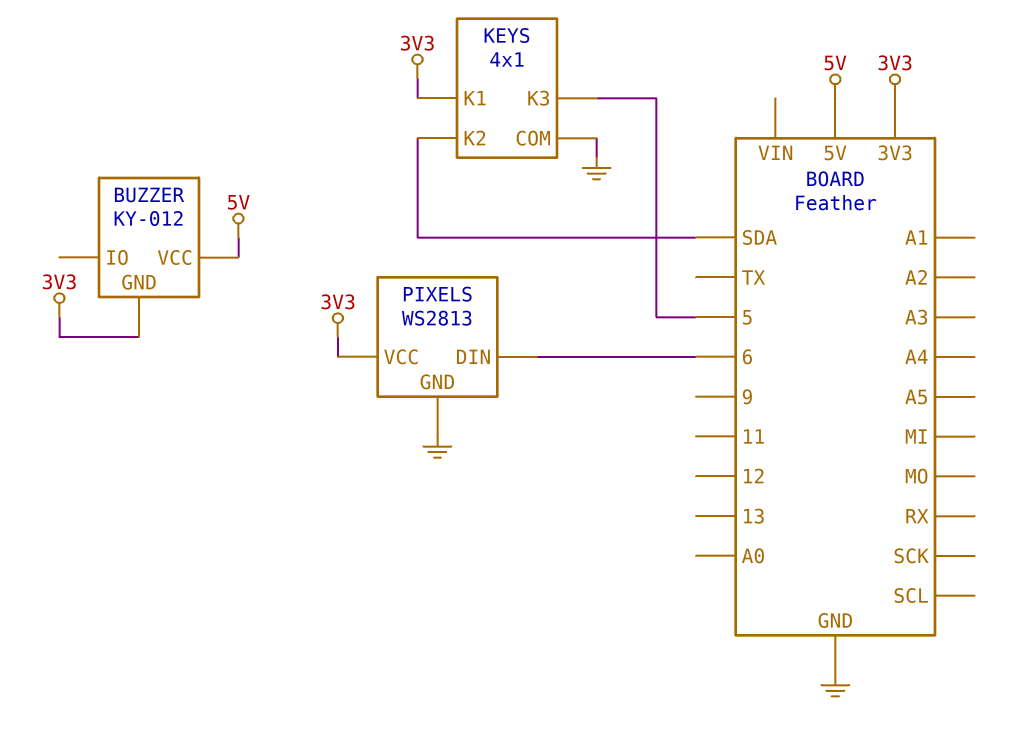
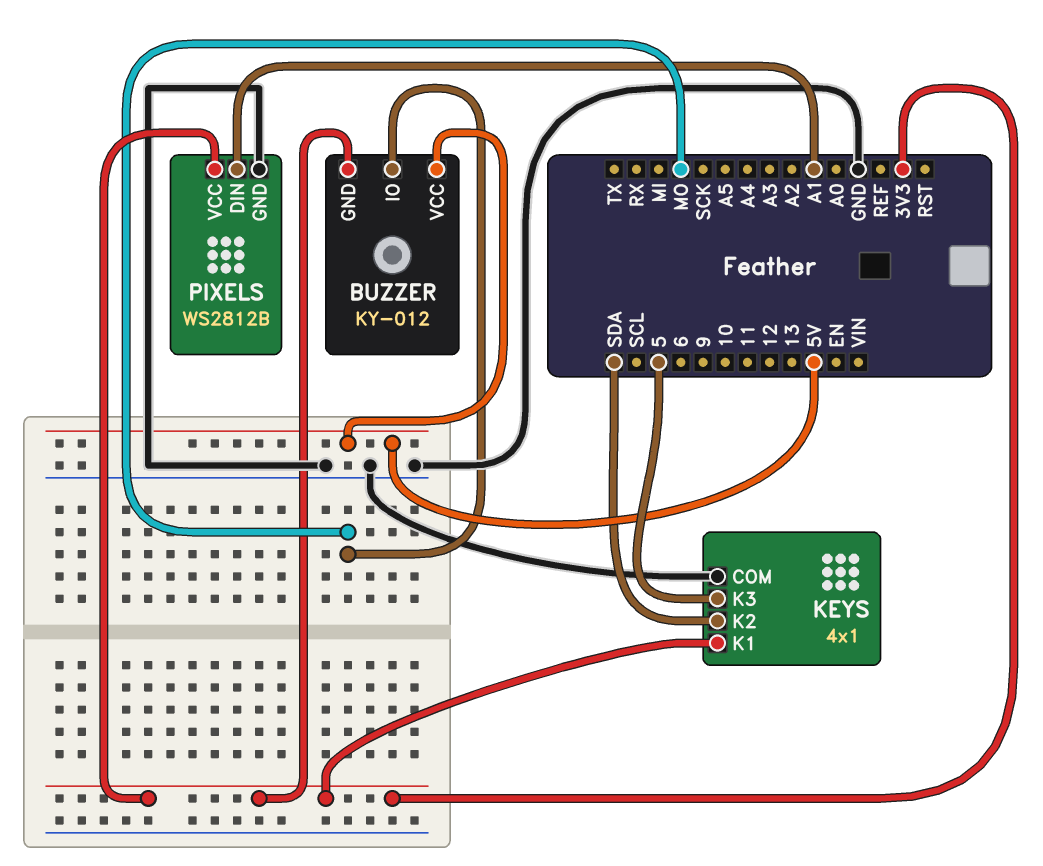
BUZZER pin IO: none -> MO
PIXELS: WS2813 -> WS2812B
PIXELS pin DIN: 6 -> A1

